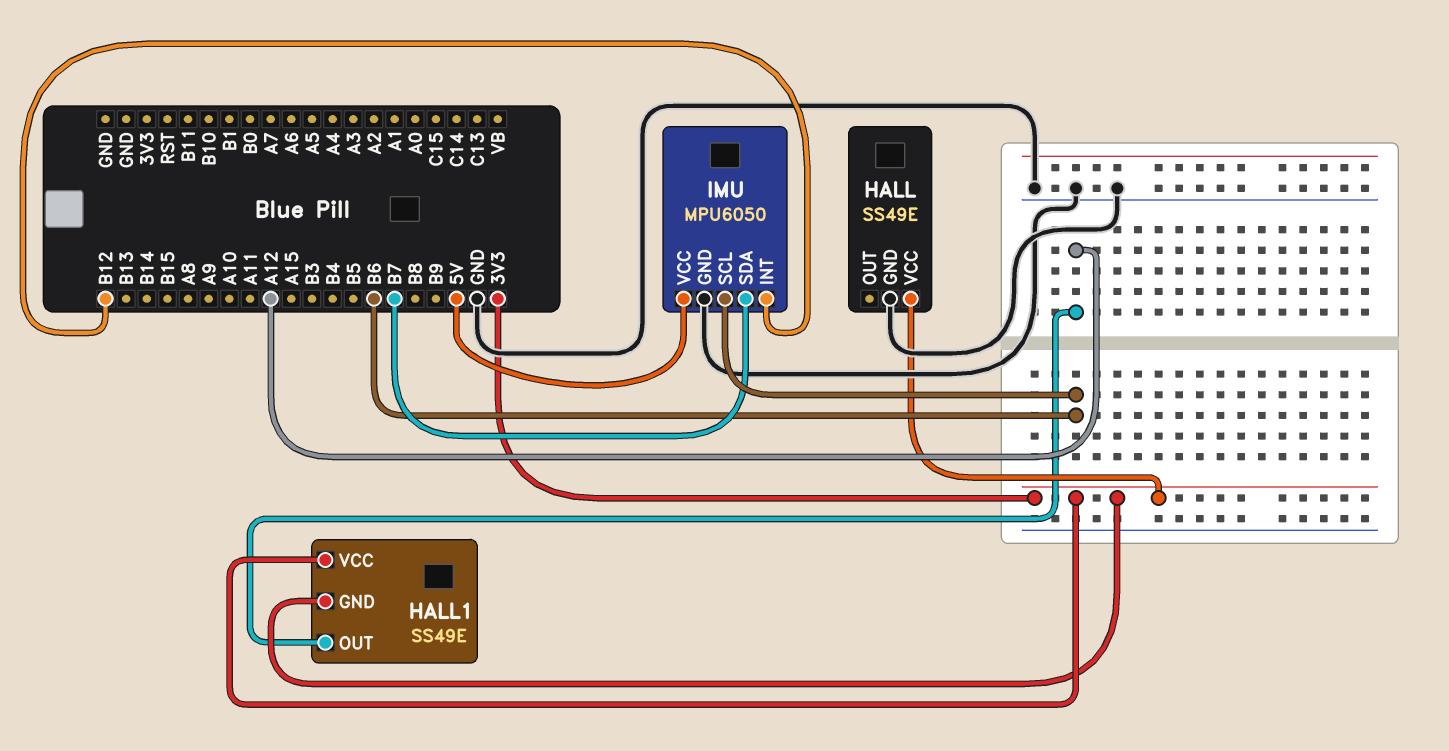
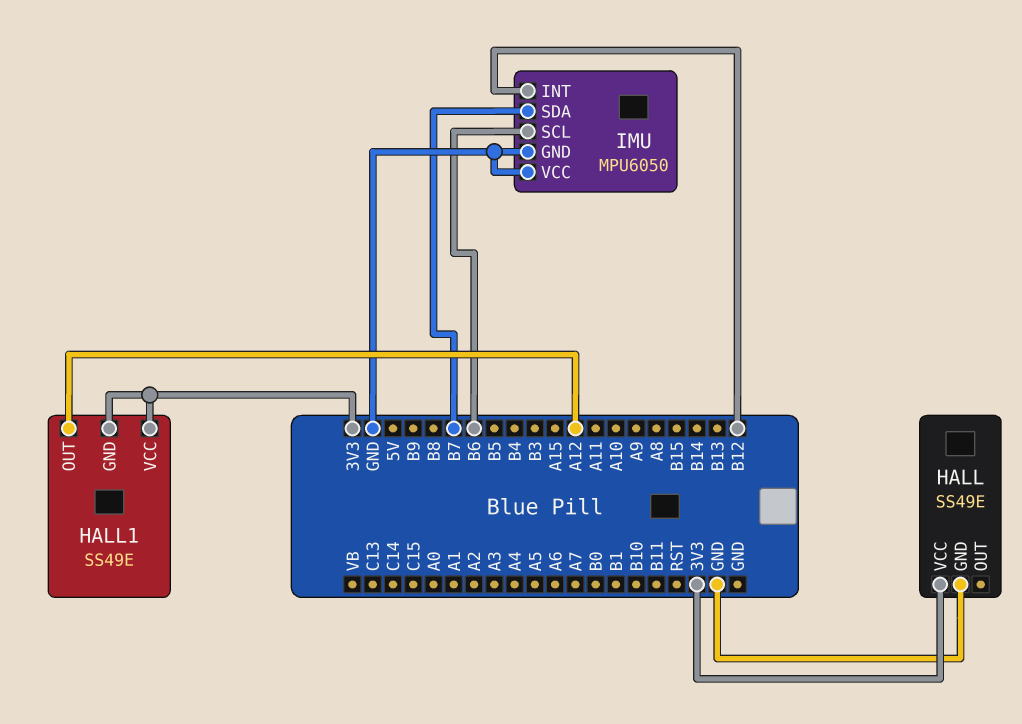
IMU pin VCC: 5V -> GND

